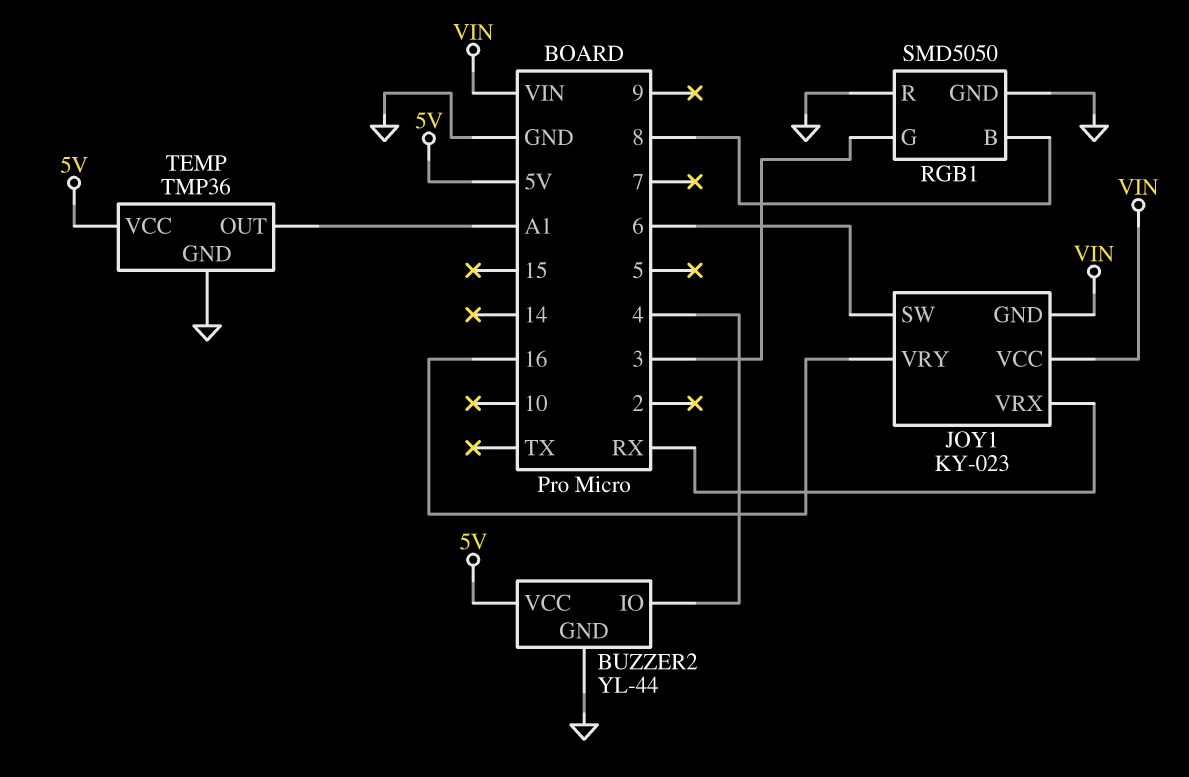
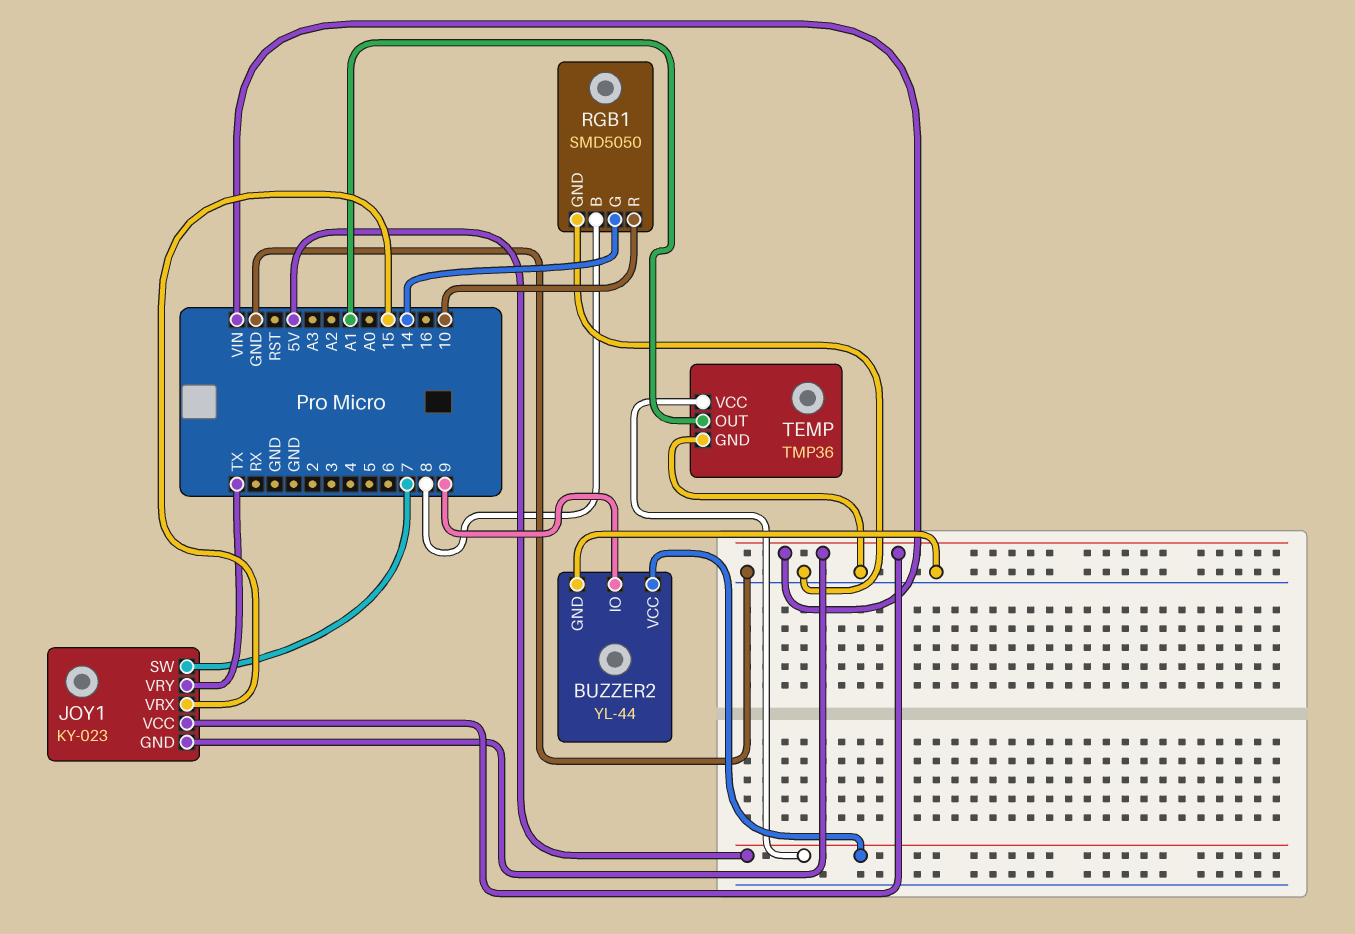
BUZZER2 pin IO: 4 -> 9
JOY1 pin SW: 6 -> 7
JOY1 pin VRX: RX -> 15
JOY1 pin VRY: 16 -> TX
RGB1 pin G: 3 -> 14
RGB1 pin R: GND -> 10

